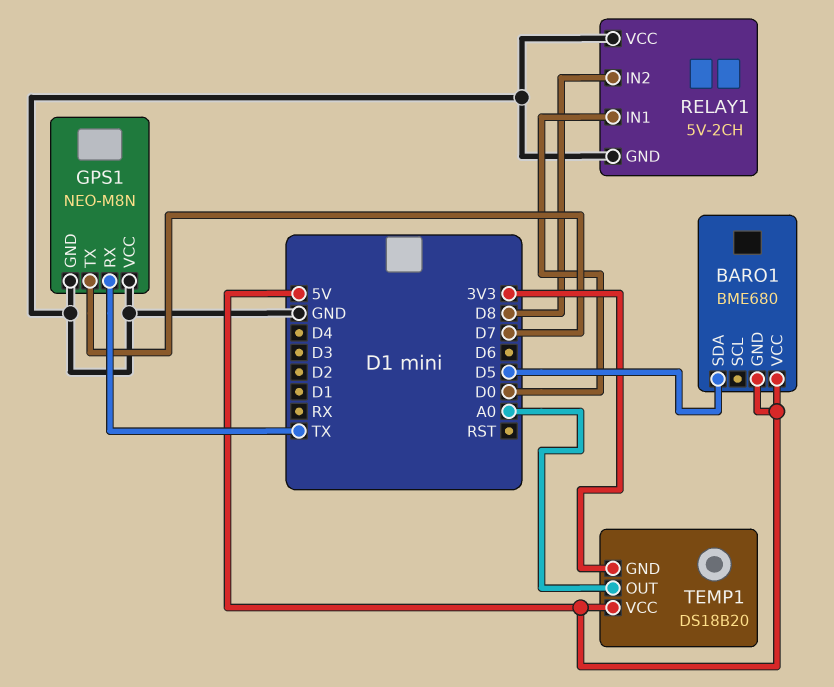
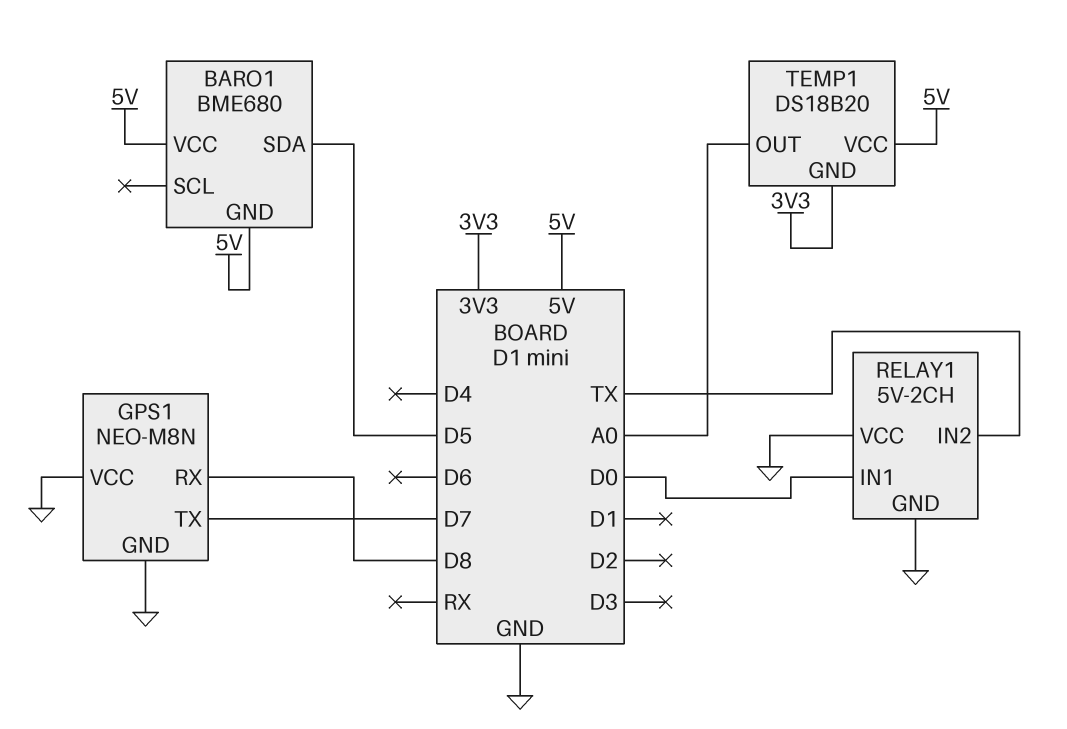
GPS1 pin RX: TX -> D8
RELAY1 pin IN2: D8 -> TX

